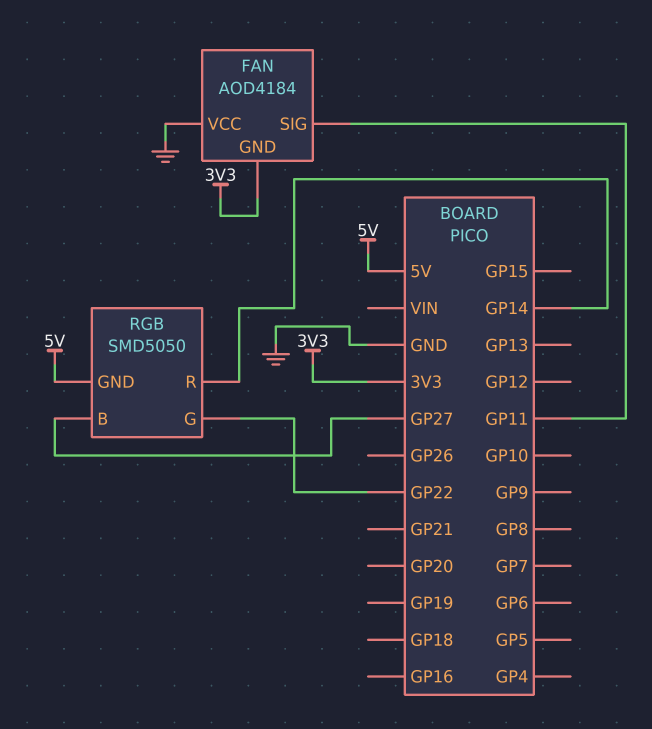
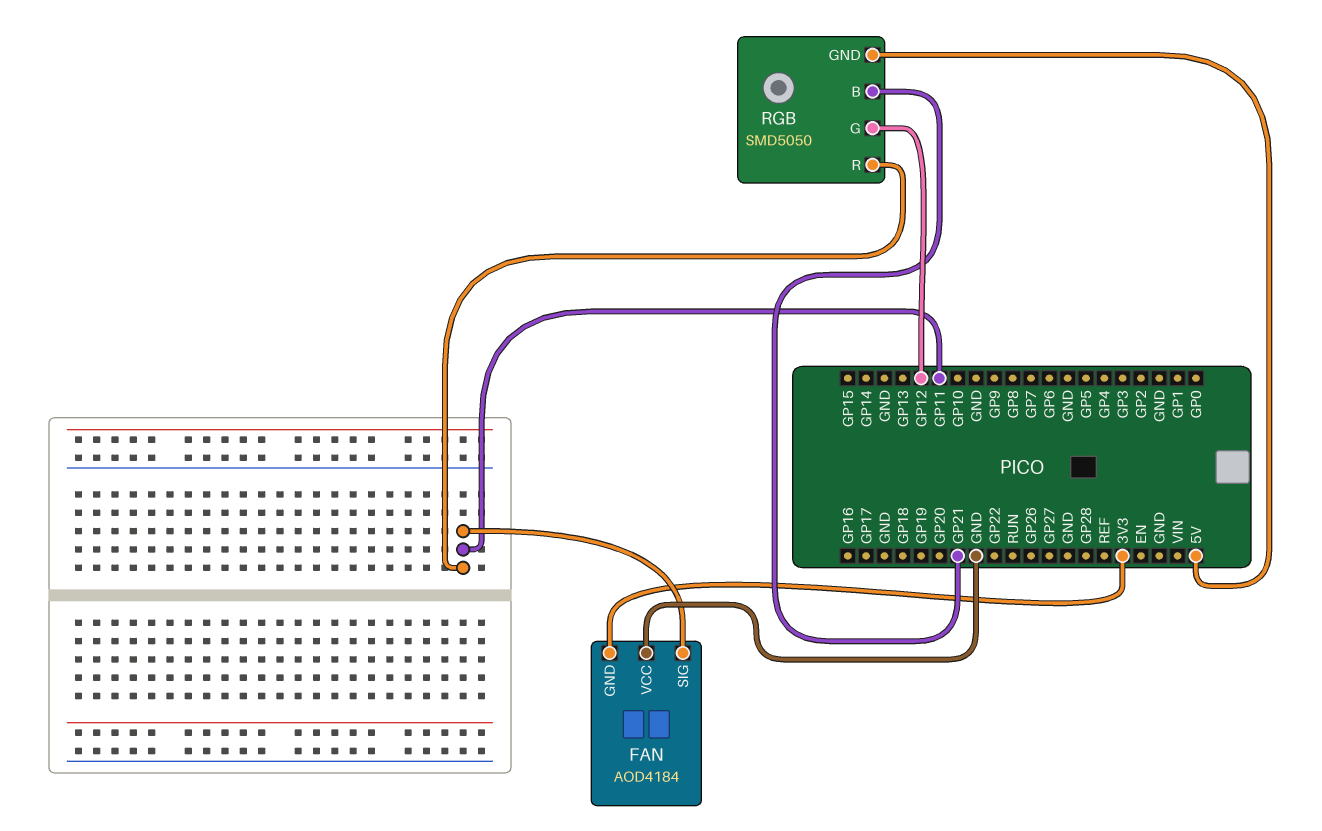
RGB pin B: GP27 -> GP21
RGB pin G: GP22 -> GP12
RGB pin R: GP14 -> GP11

